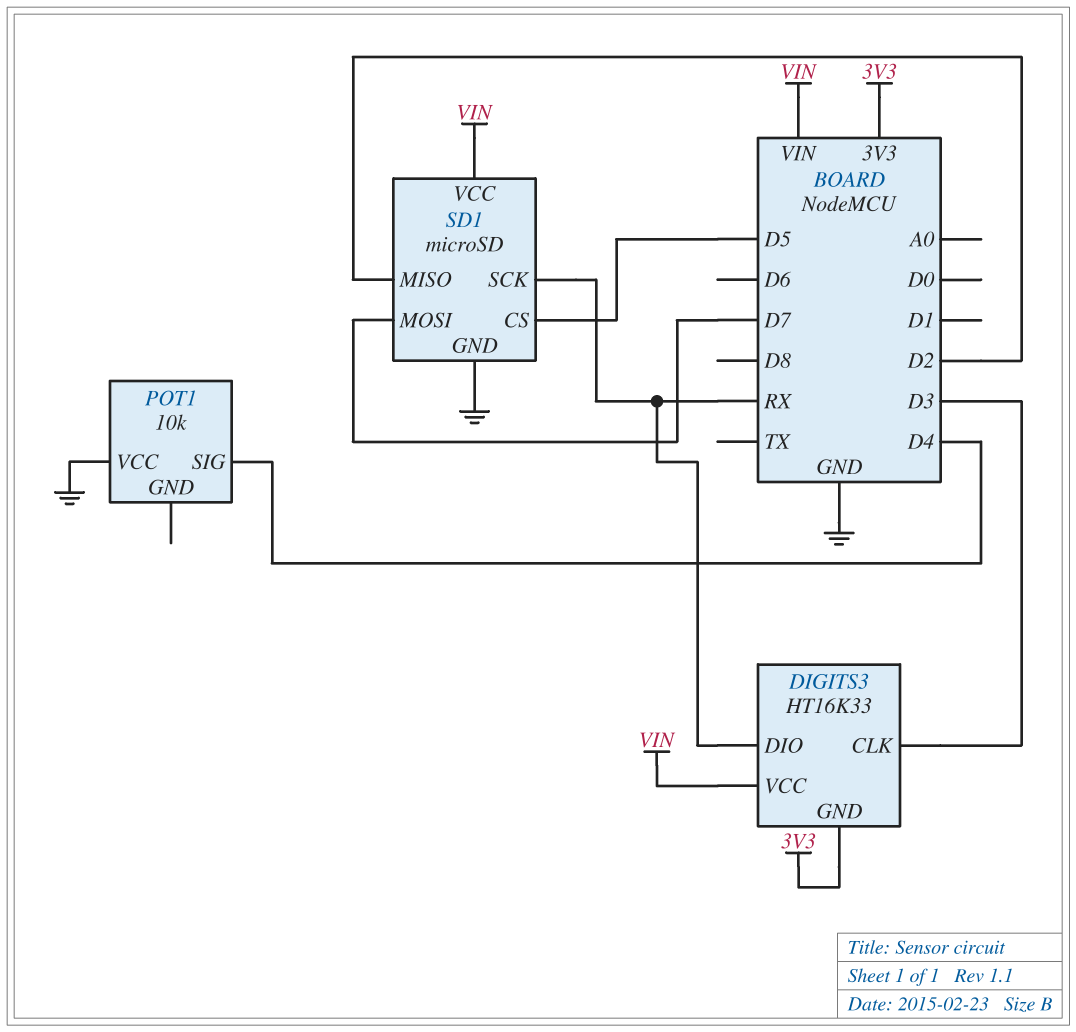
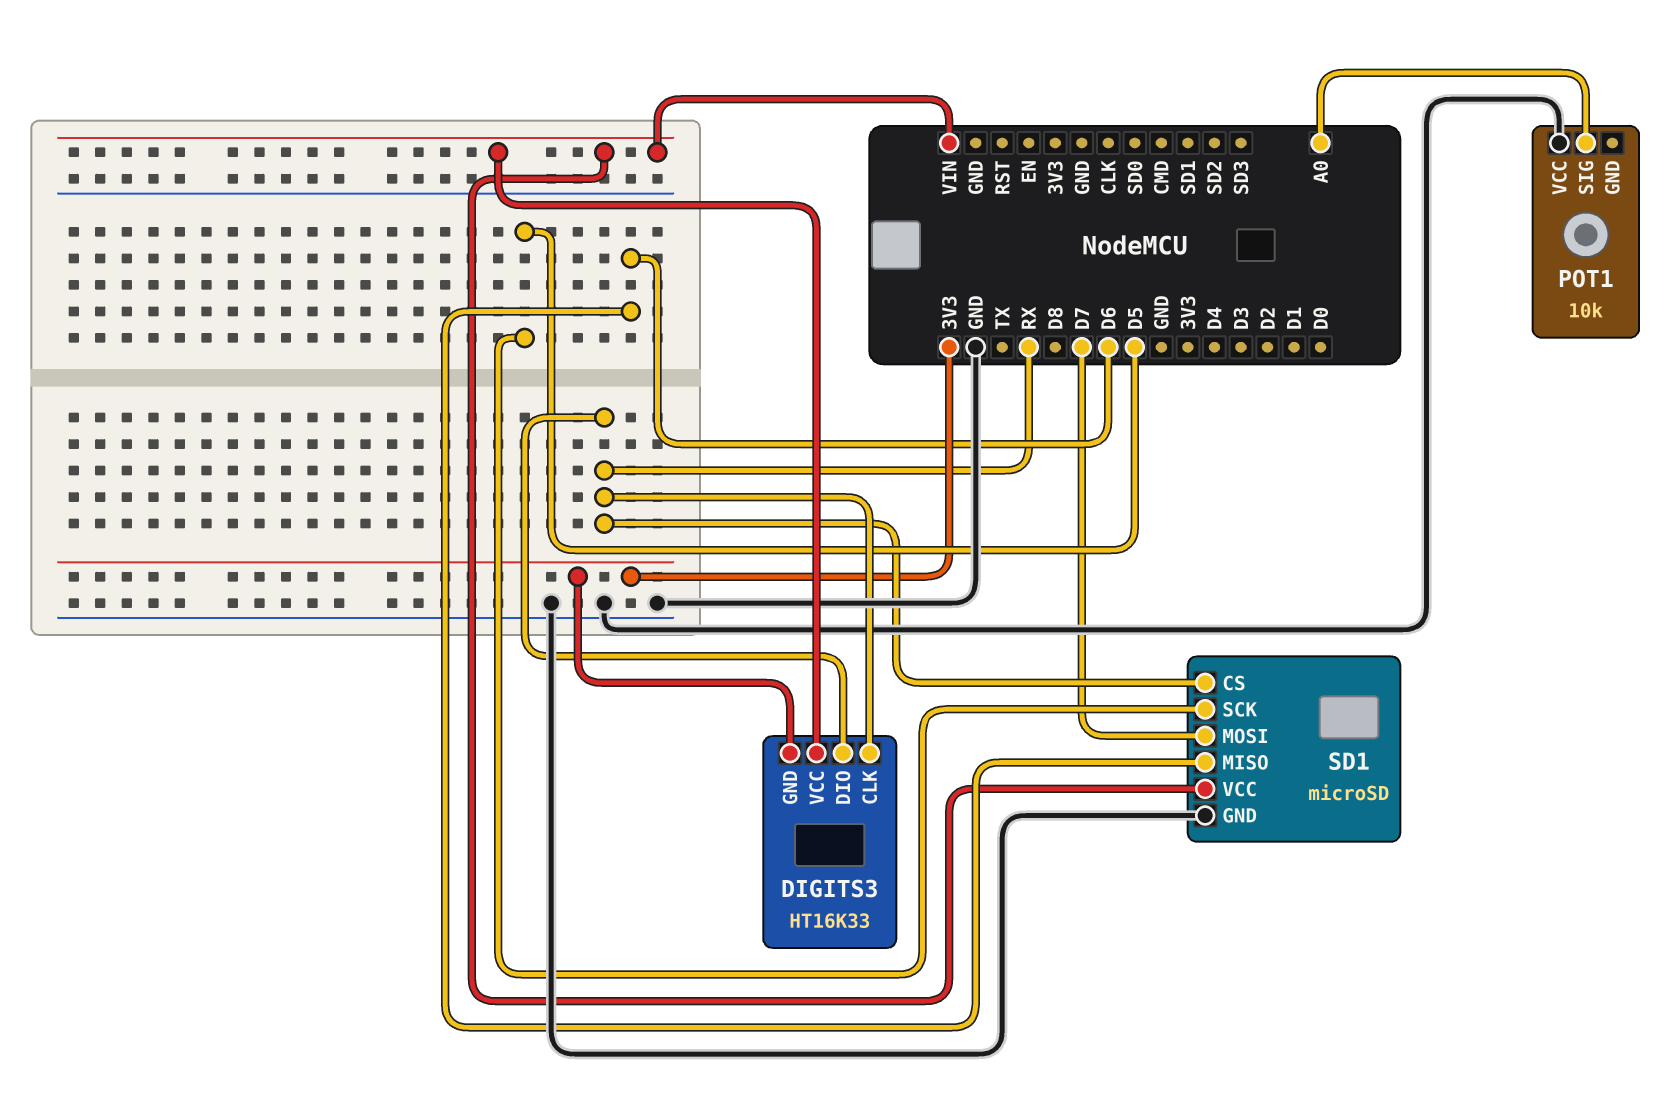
DIGITS3 pin CLK: D3 -> RX
POT1 pin SIG: D4 -> A0
SD1 pin CS: D5 -> RX
SD1 pin MISO: D2 -> D6
SD1 pin SCK: RX -> D5

